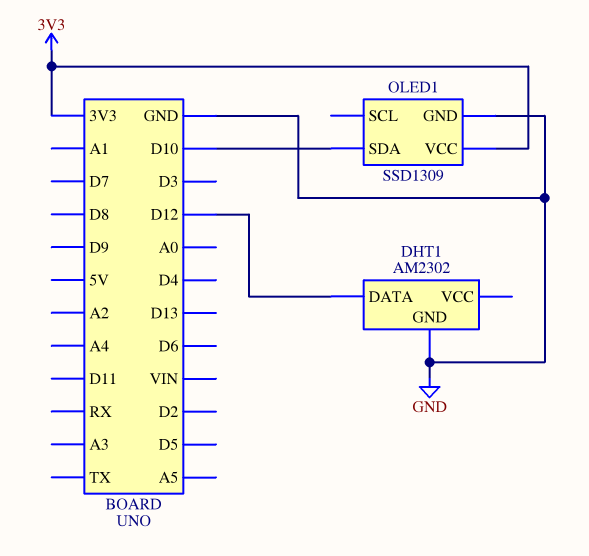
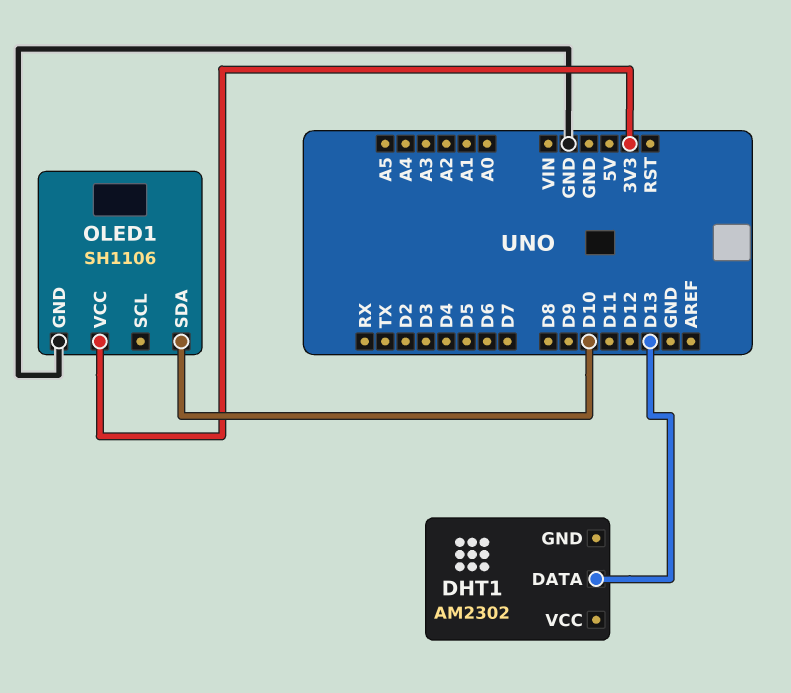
DHT1 pin DATA: D12 -> D13
DHT1 pin GND: GND -> none
OLED1: SSD1309 -> SH1106

